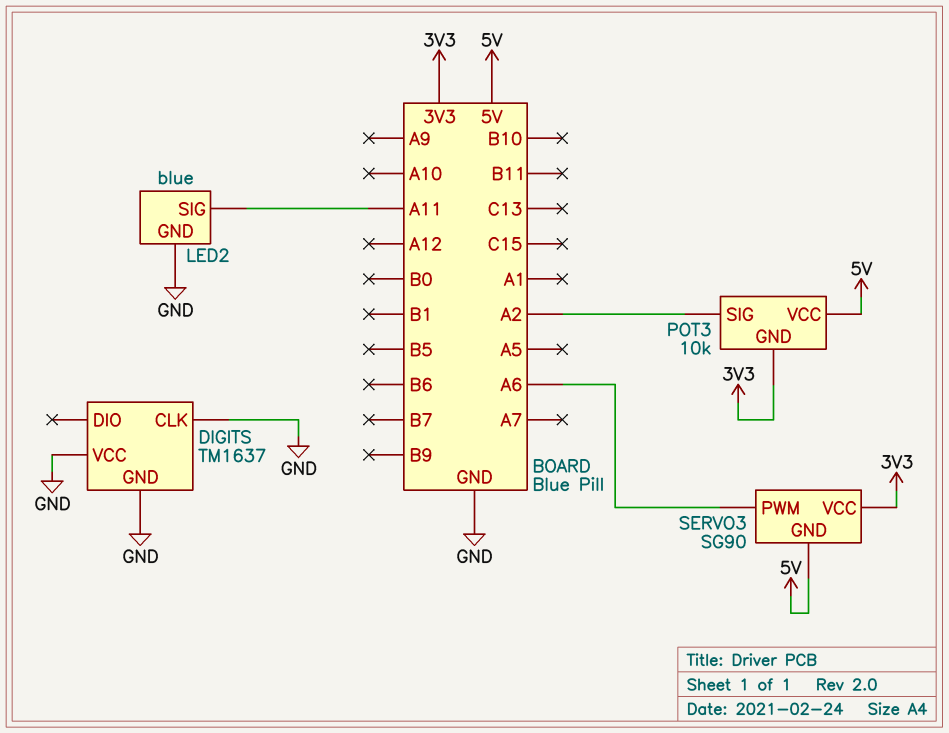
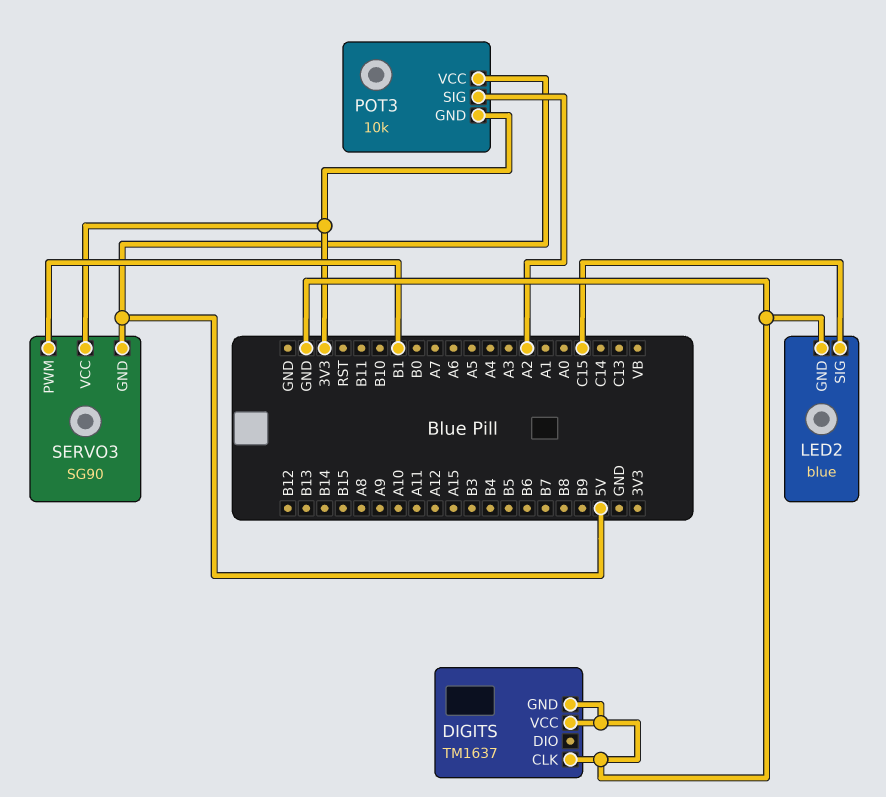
LED2 pin SIG: A11 -> C15
SERVO3 pin PWM: A6 -> B1

